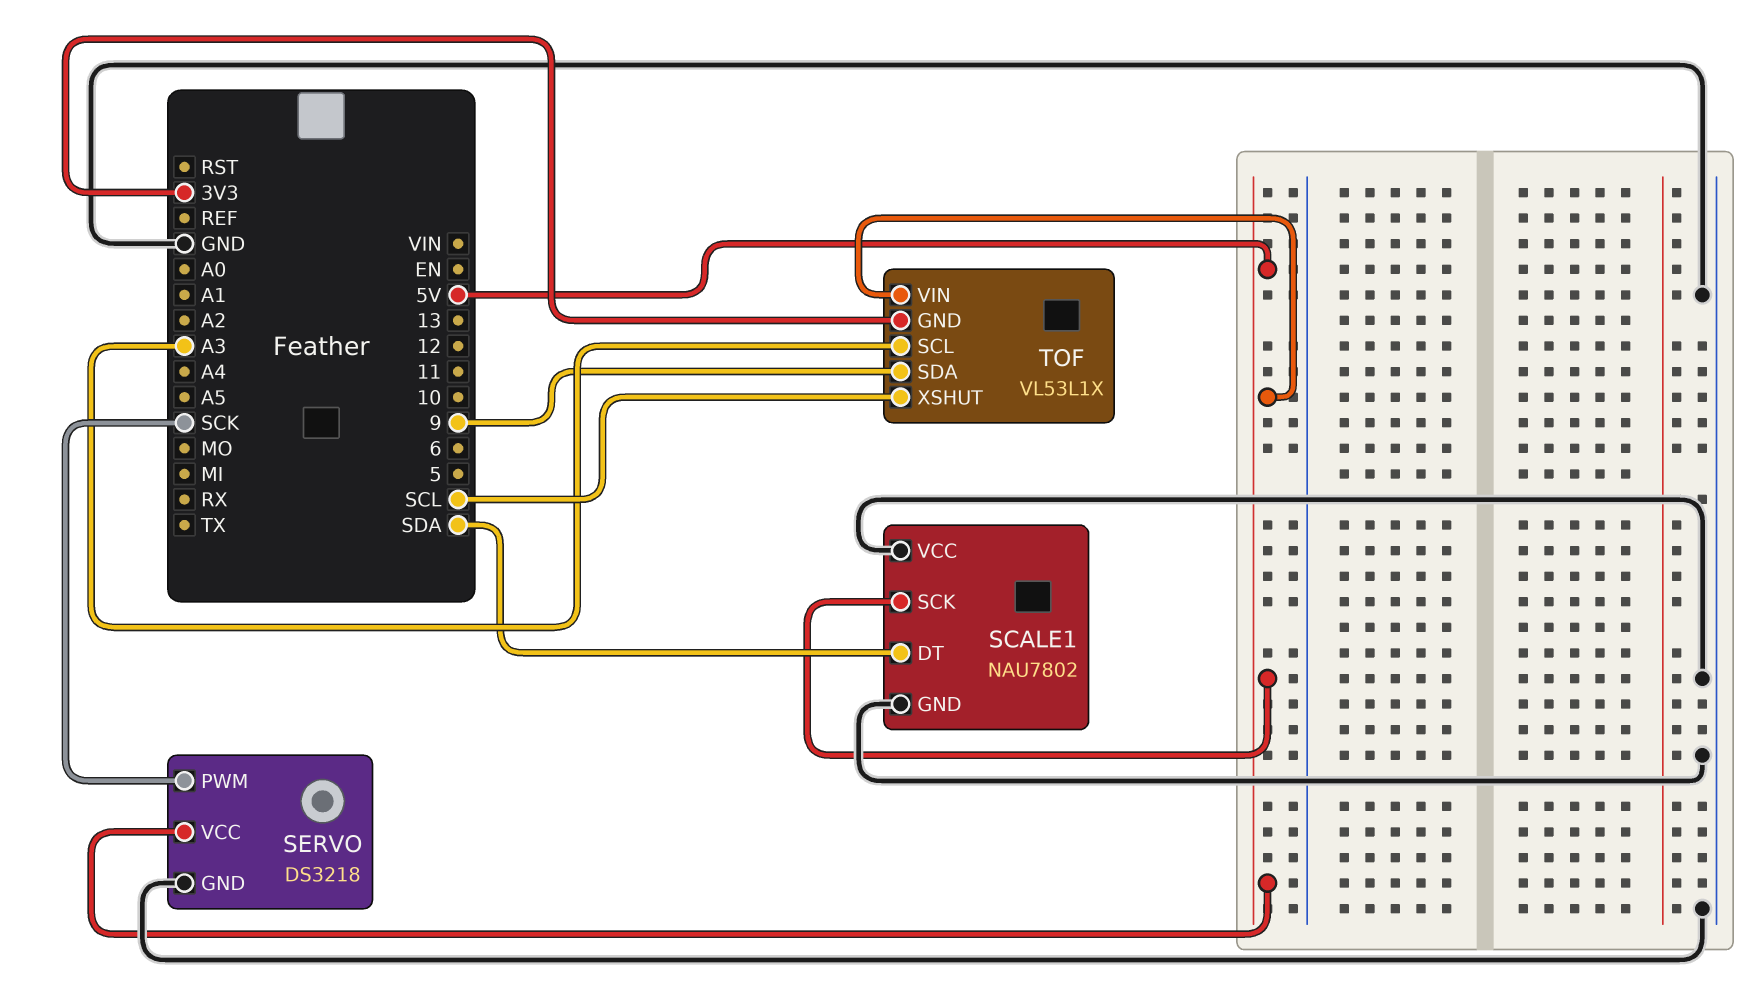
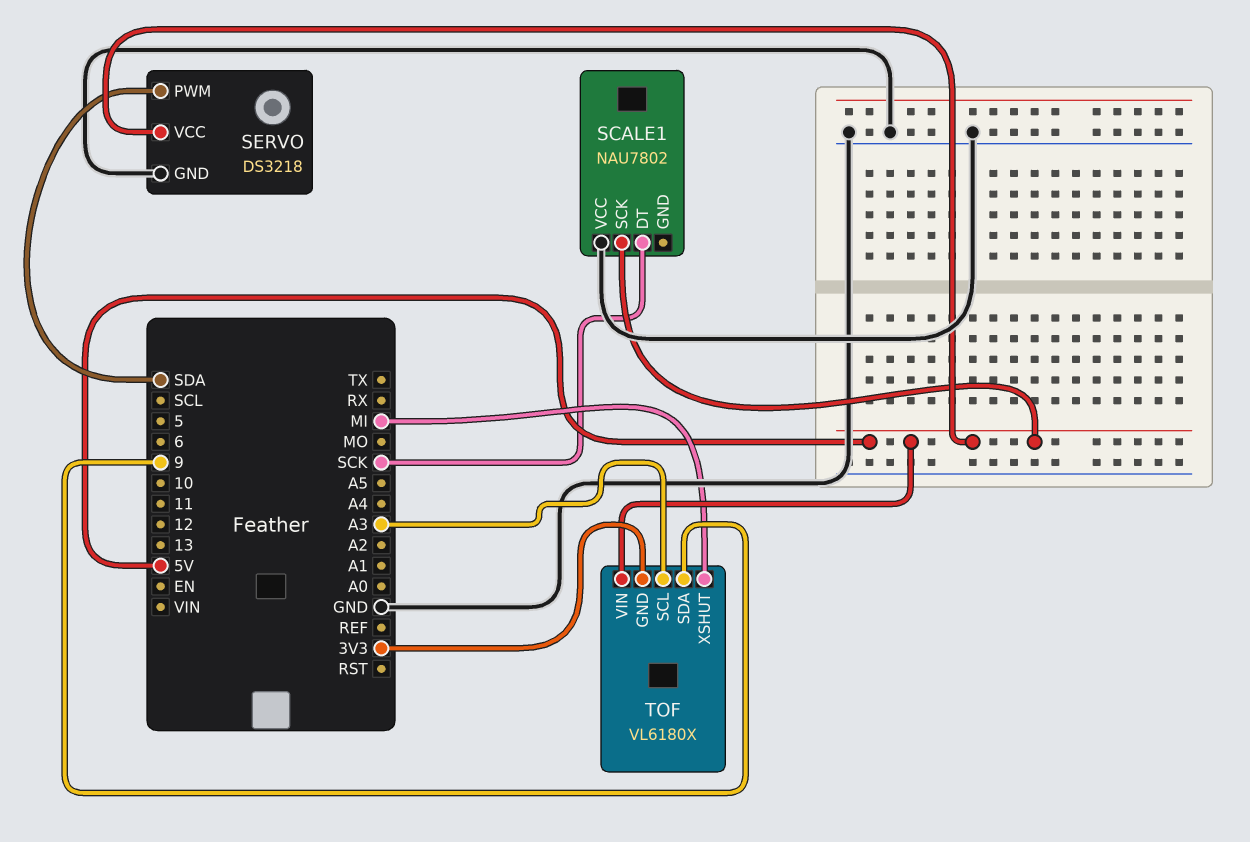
SCALE1 pin DT: SDA -> SCK
SCALE1 pin GND: GND -> none
SERVO pin PWM: SCK -> SDA
TOF: VL53L1X -> VL6180X
TOF pin XSHUT: SCL -> MI

